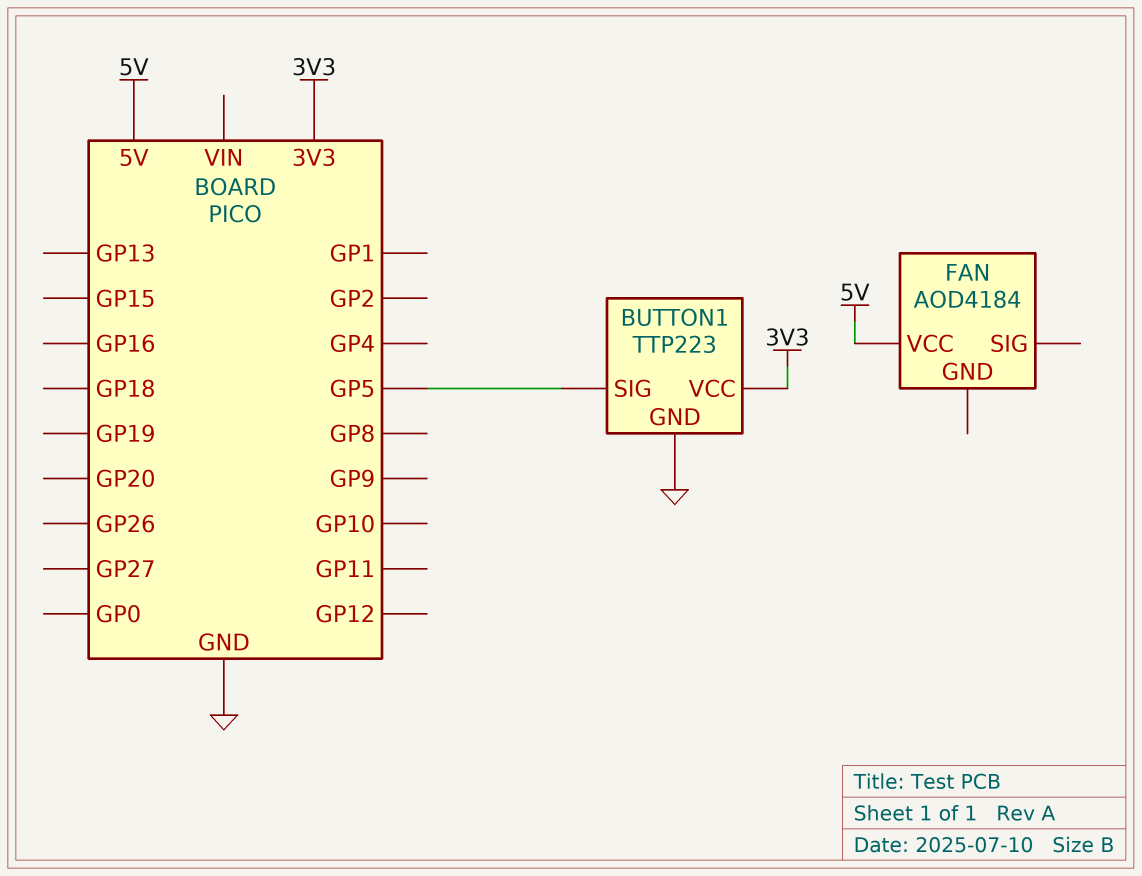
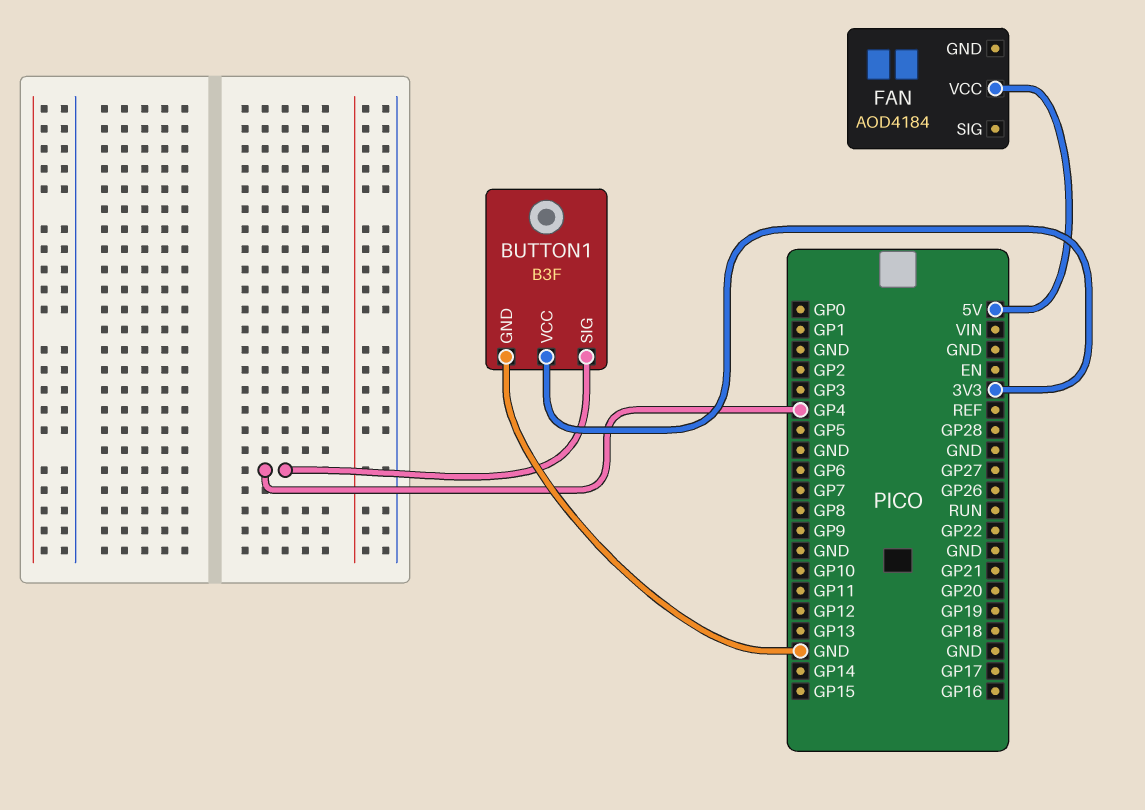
BUTTON1: TTP223 -> B3F
BUTTON1 pin SIG: GP5 -> GP4

